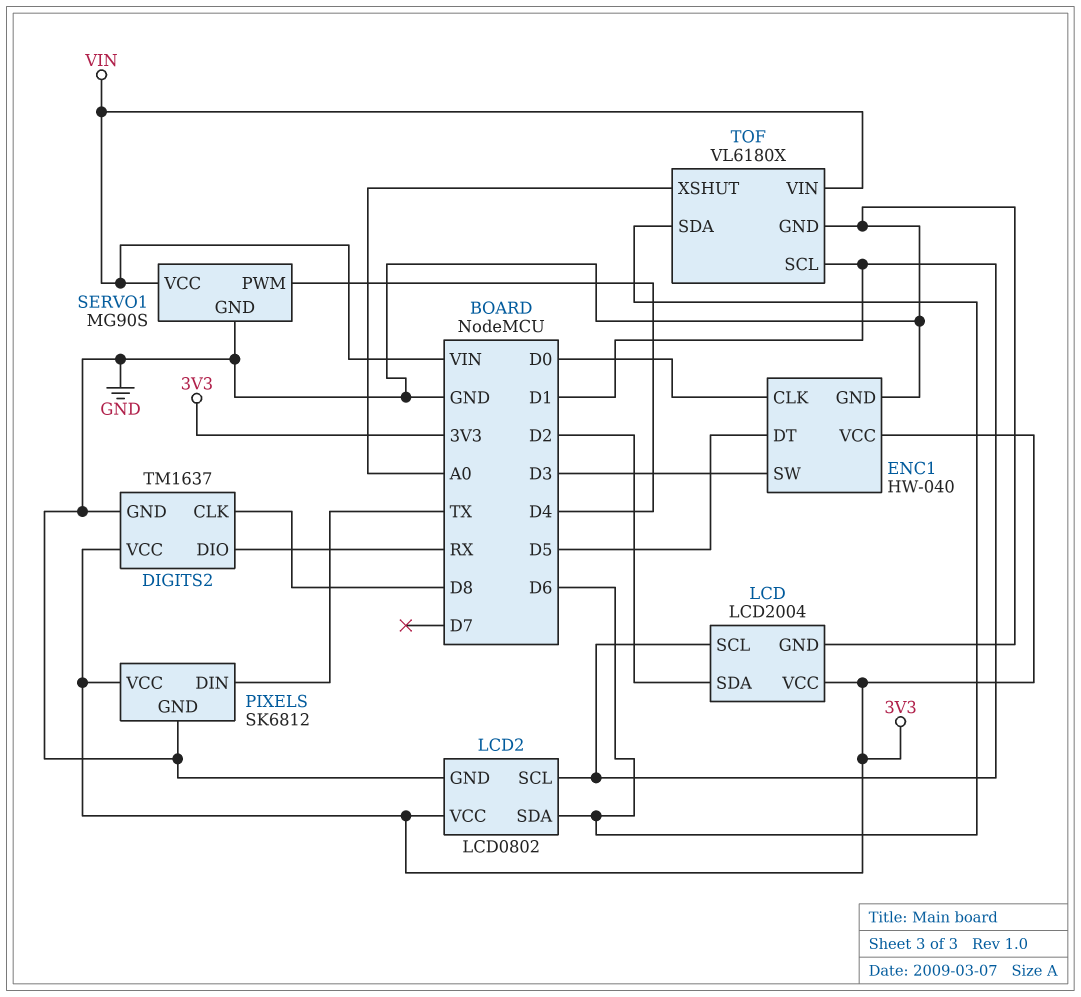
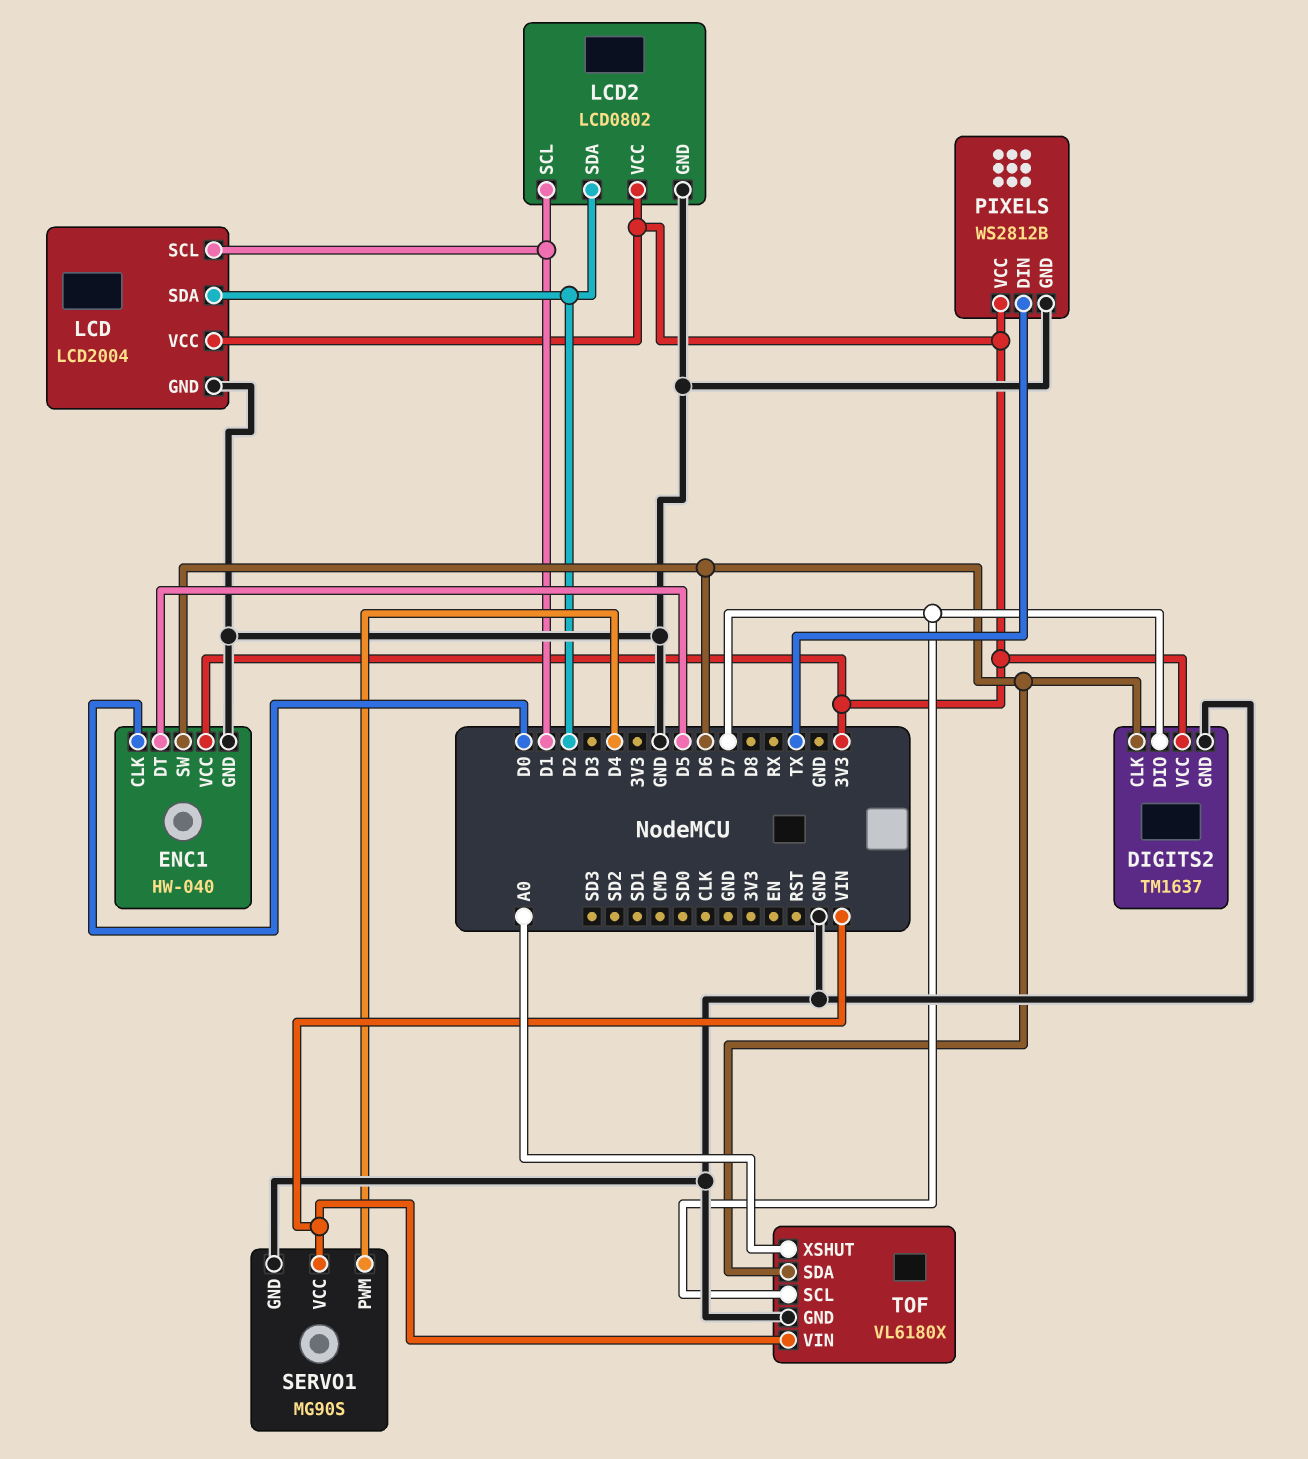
DIGITS2 pin CLK: D8 -> D6
DIGITS2 pin DIO: RX -> D7
ENC1 pin SW: D3 -> D6
LCD2 pin SDA: D6 -> D2
PIXELS: SK6812 -> WS2812B
TOF pin SCL: D1 -> D7

